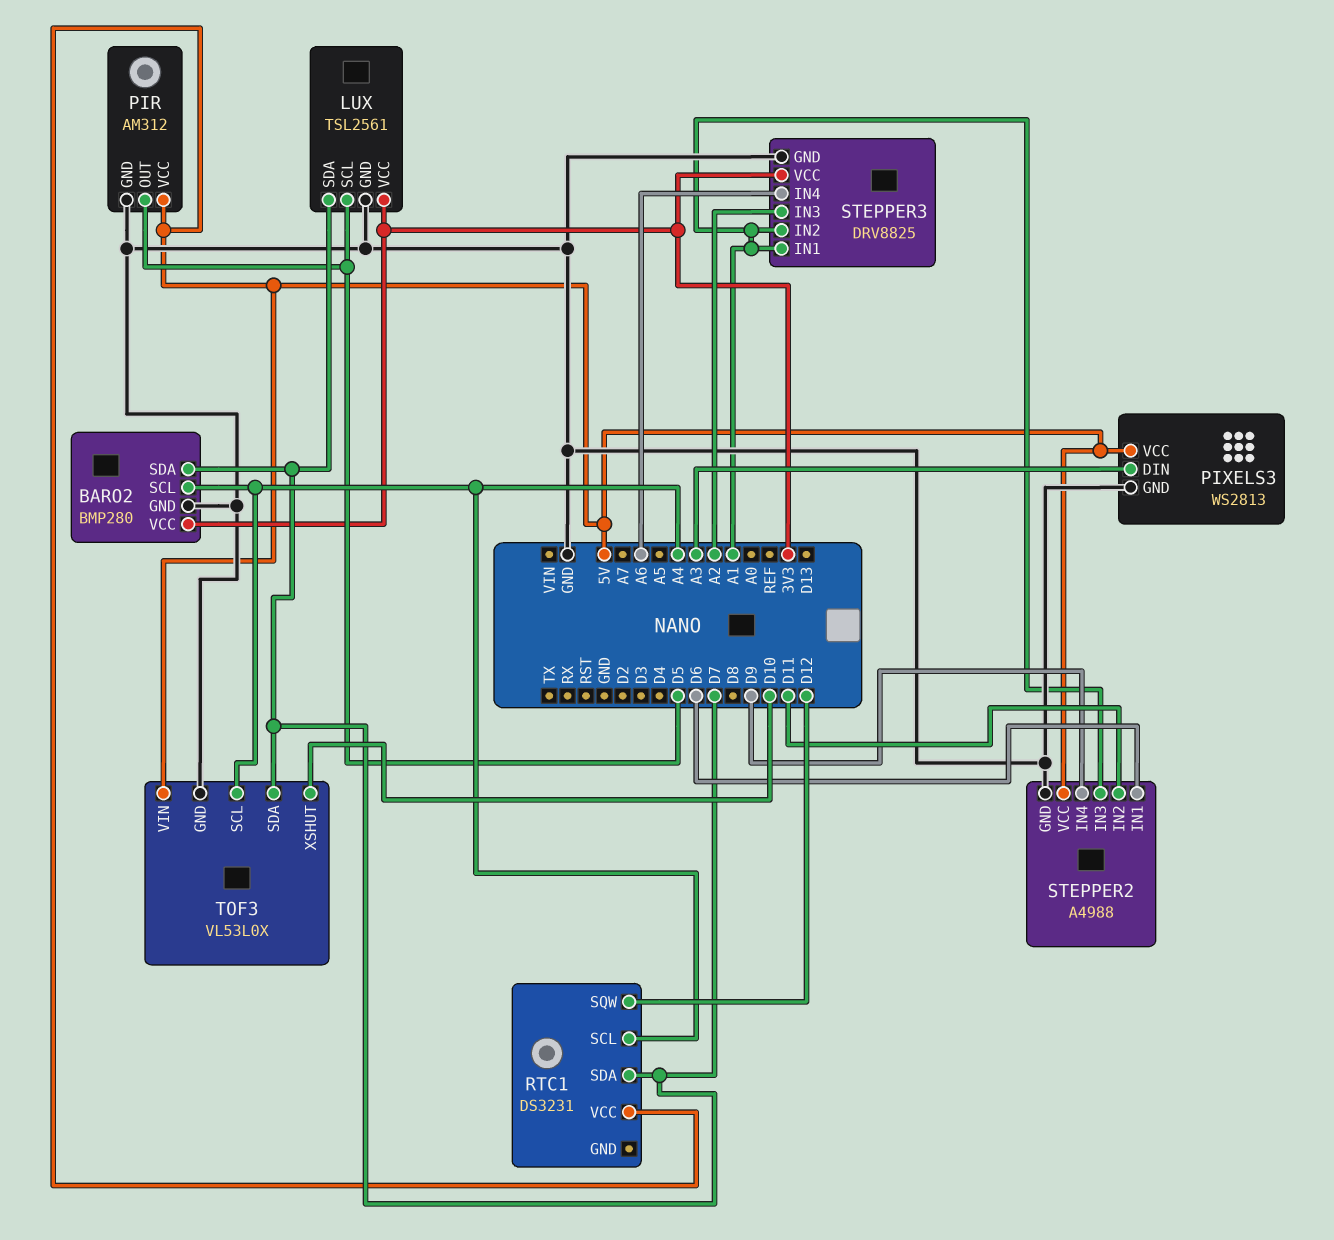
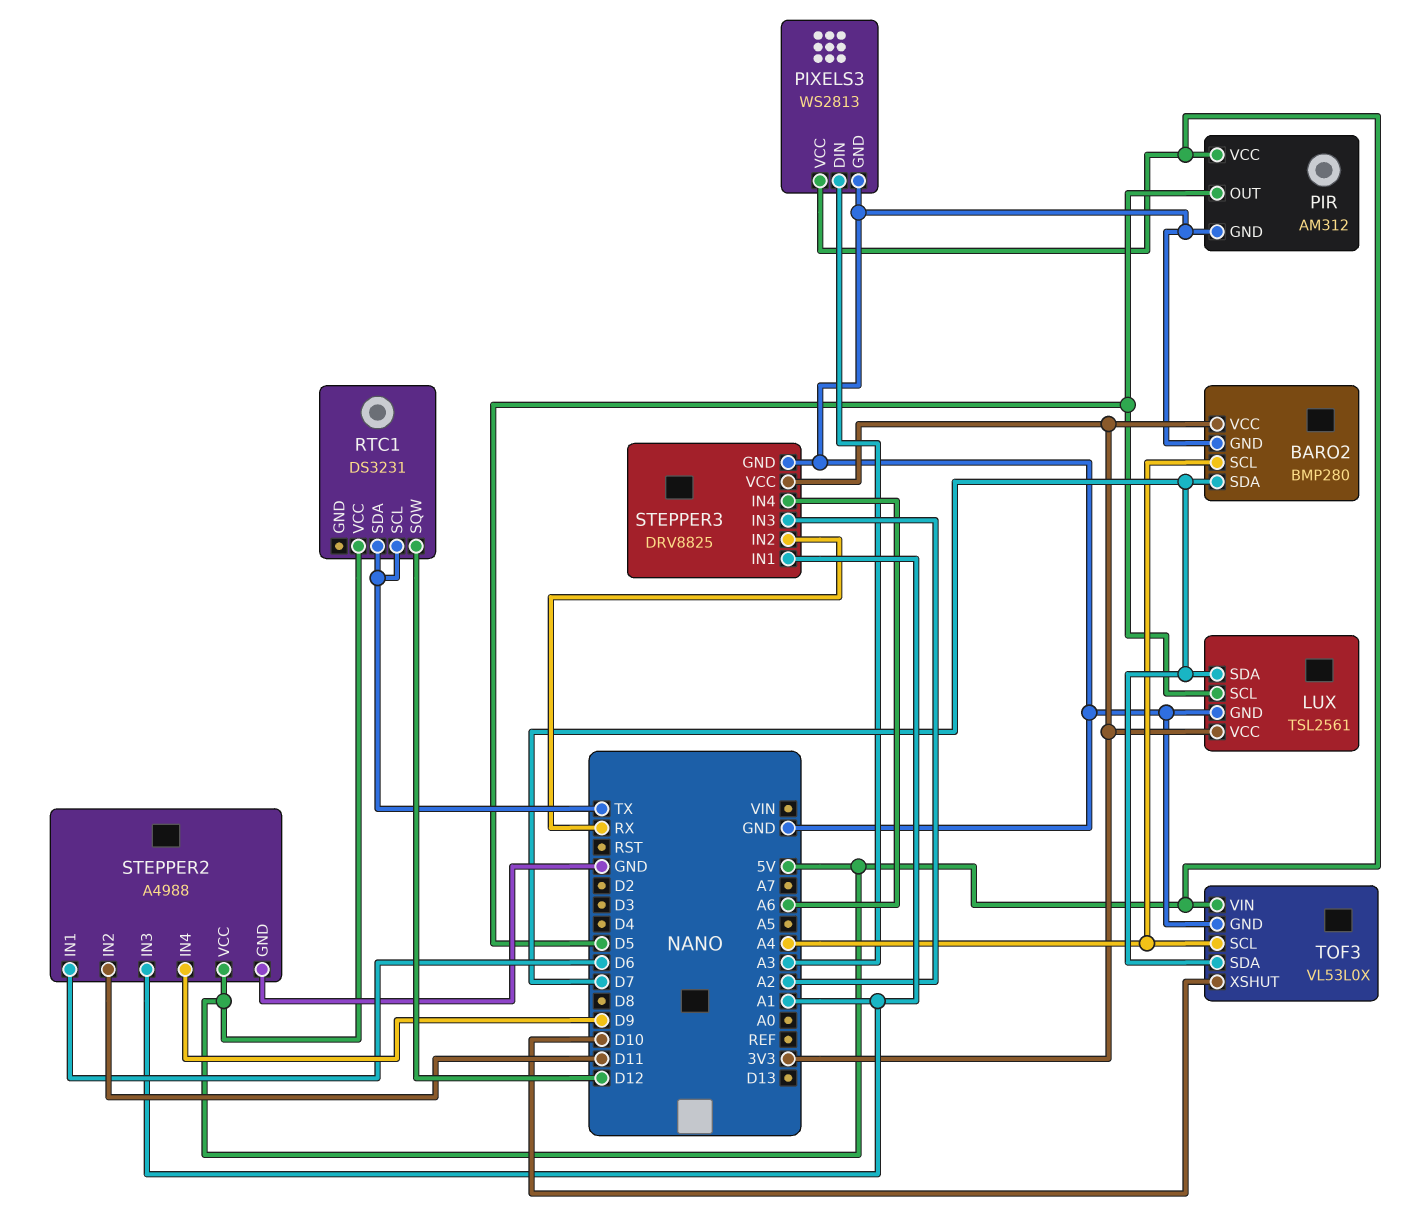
RTC1 pin SCL: A4 -> TX
RTC1 pin SDA: D7 -> TX
STEPPER3 pin IN2: A1 -> RX

